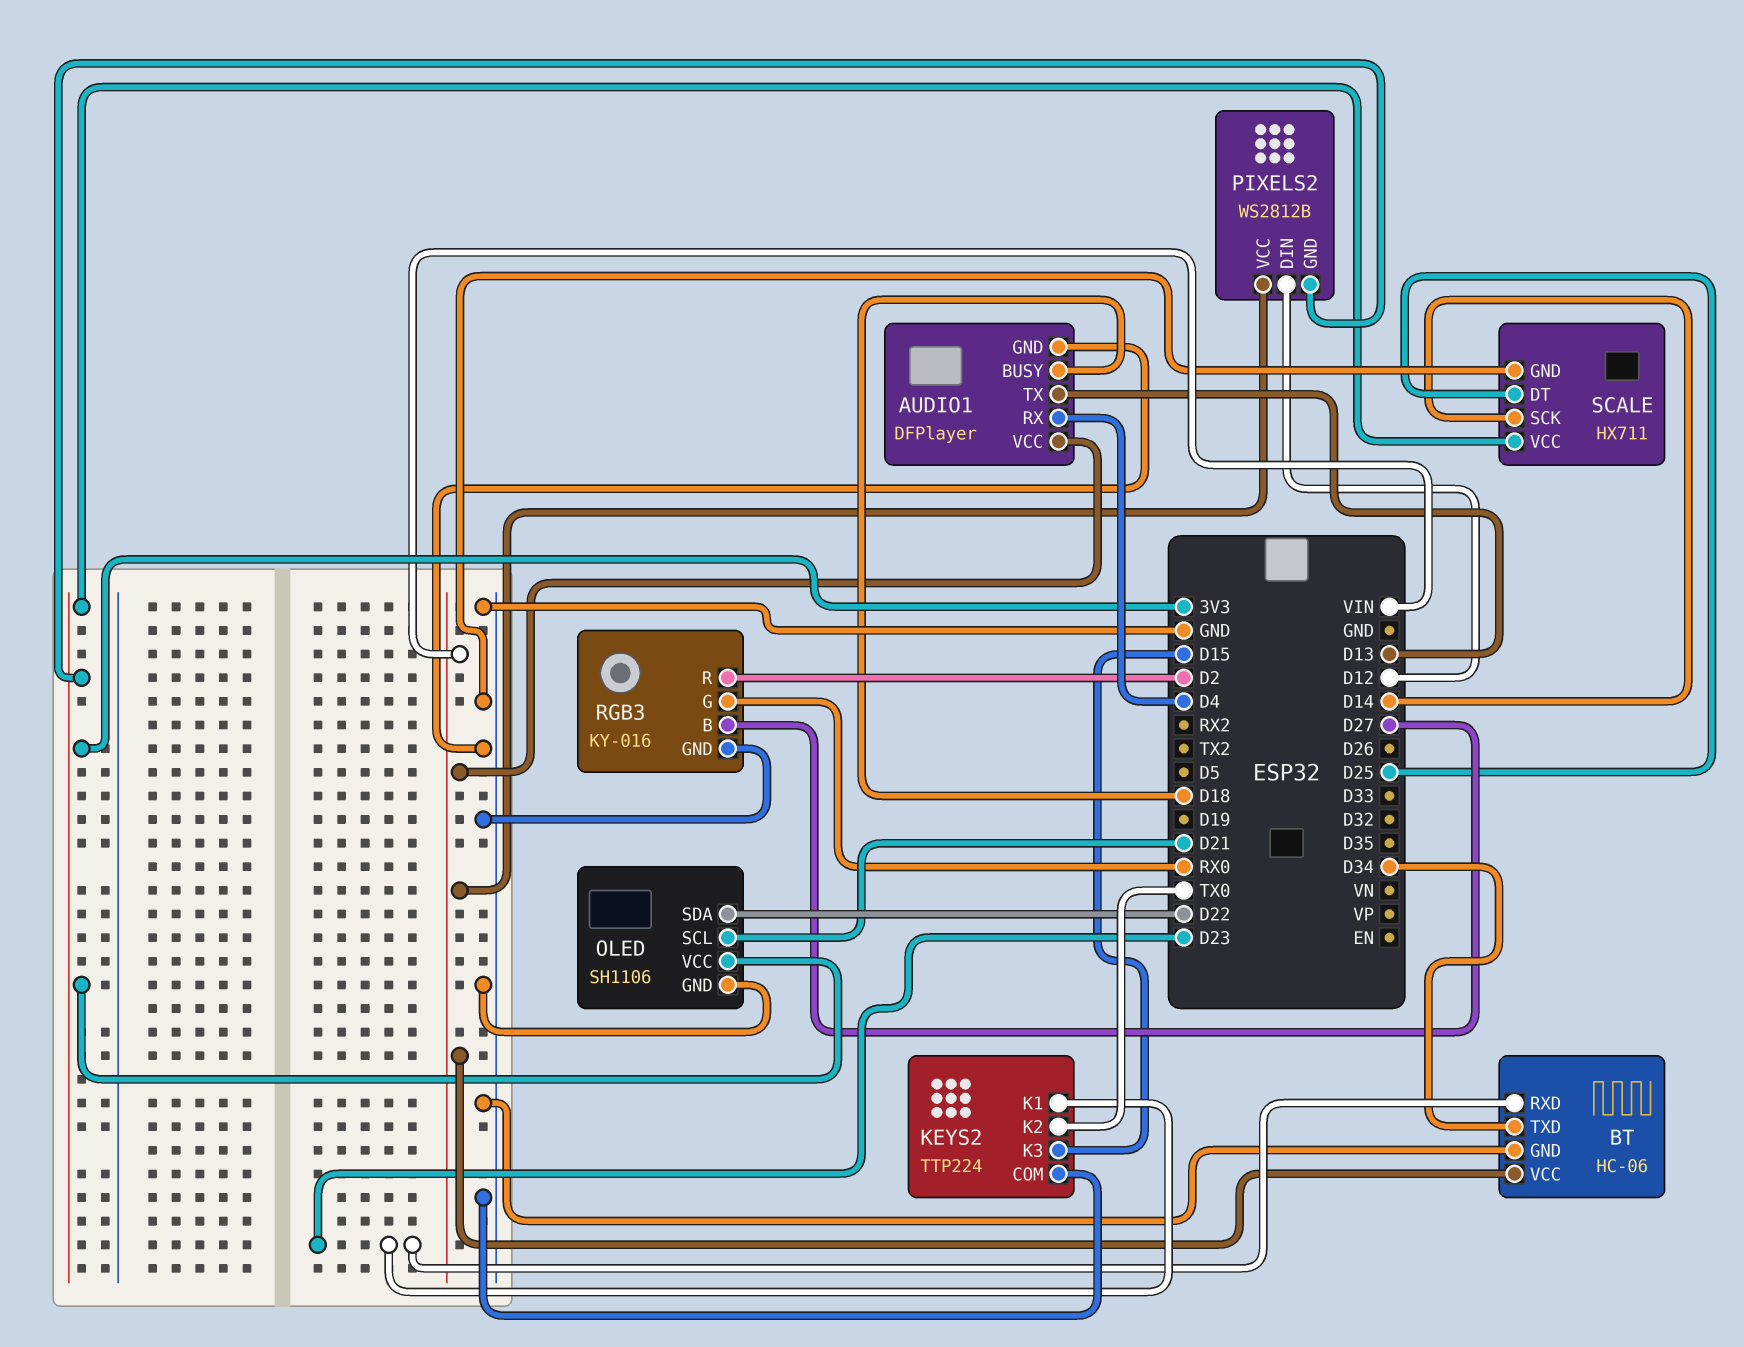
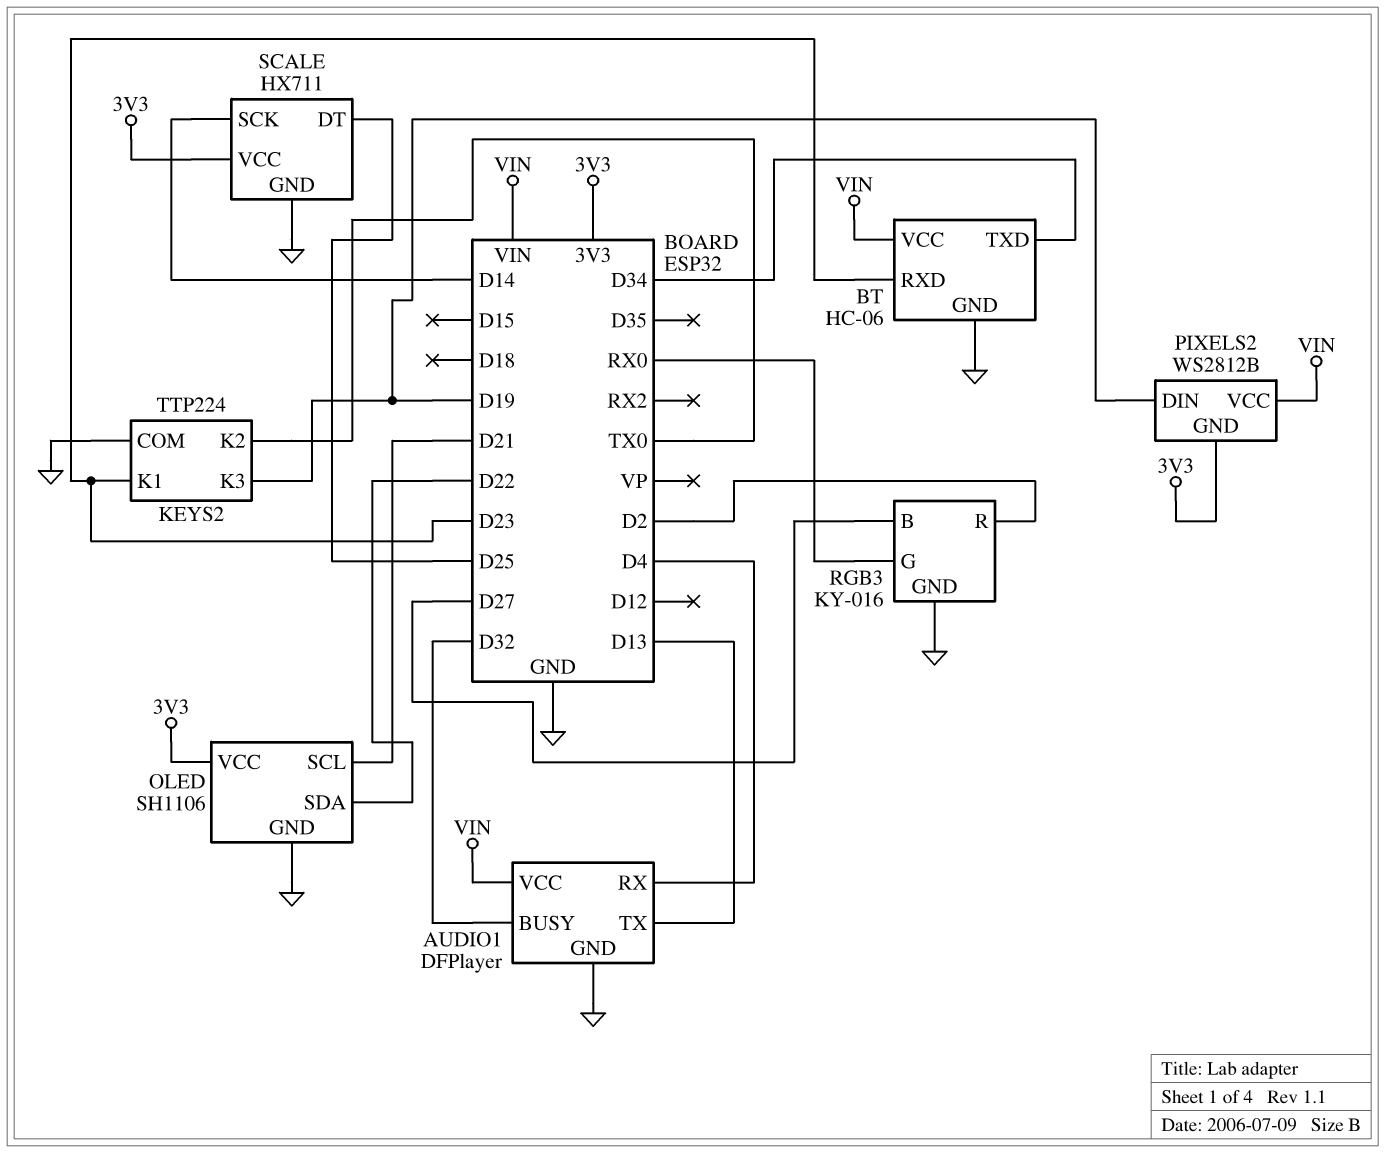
AUDIO1 pin BUSY: D18 -> D32
KEYS2 pin K3: D15 -> D19
PIXELS2 pin DIN: D12 -> D19

